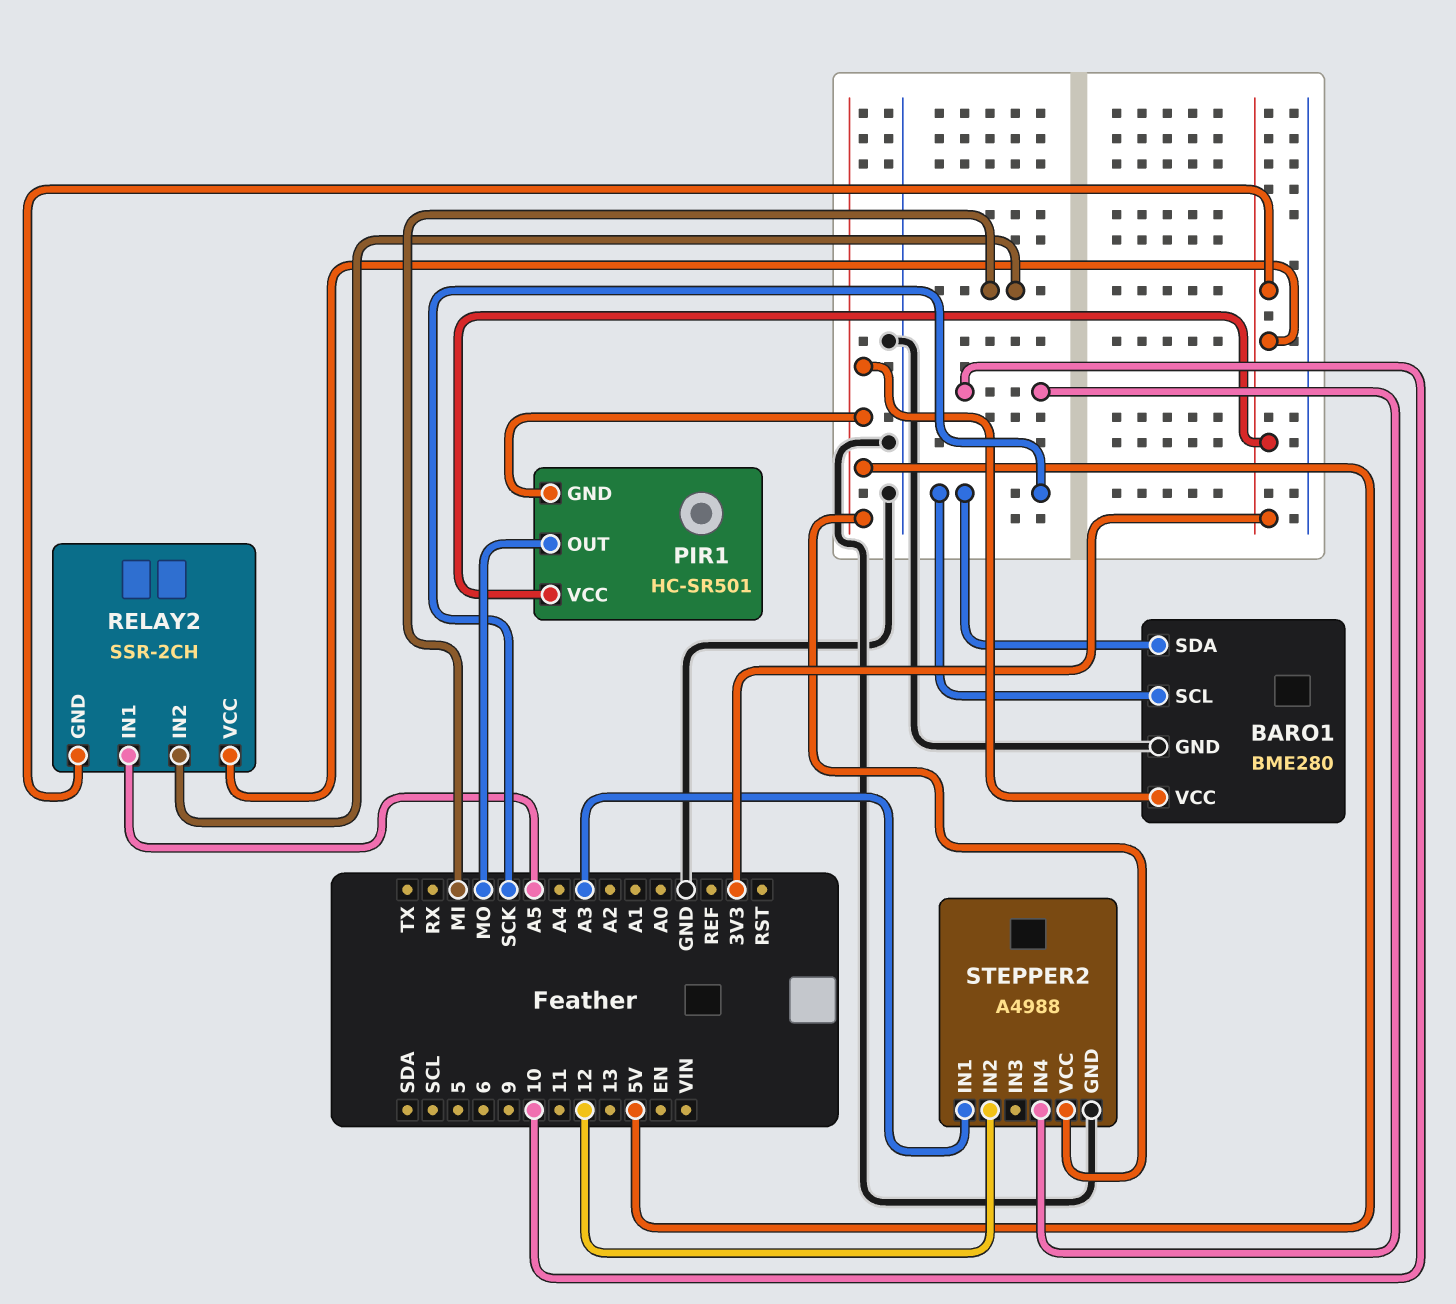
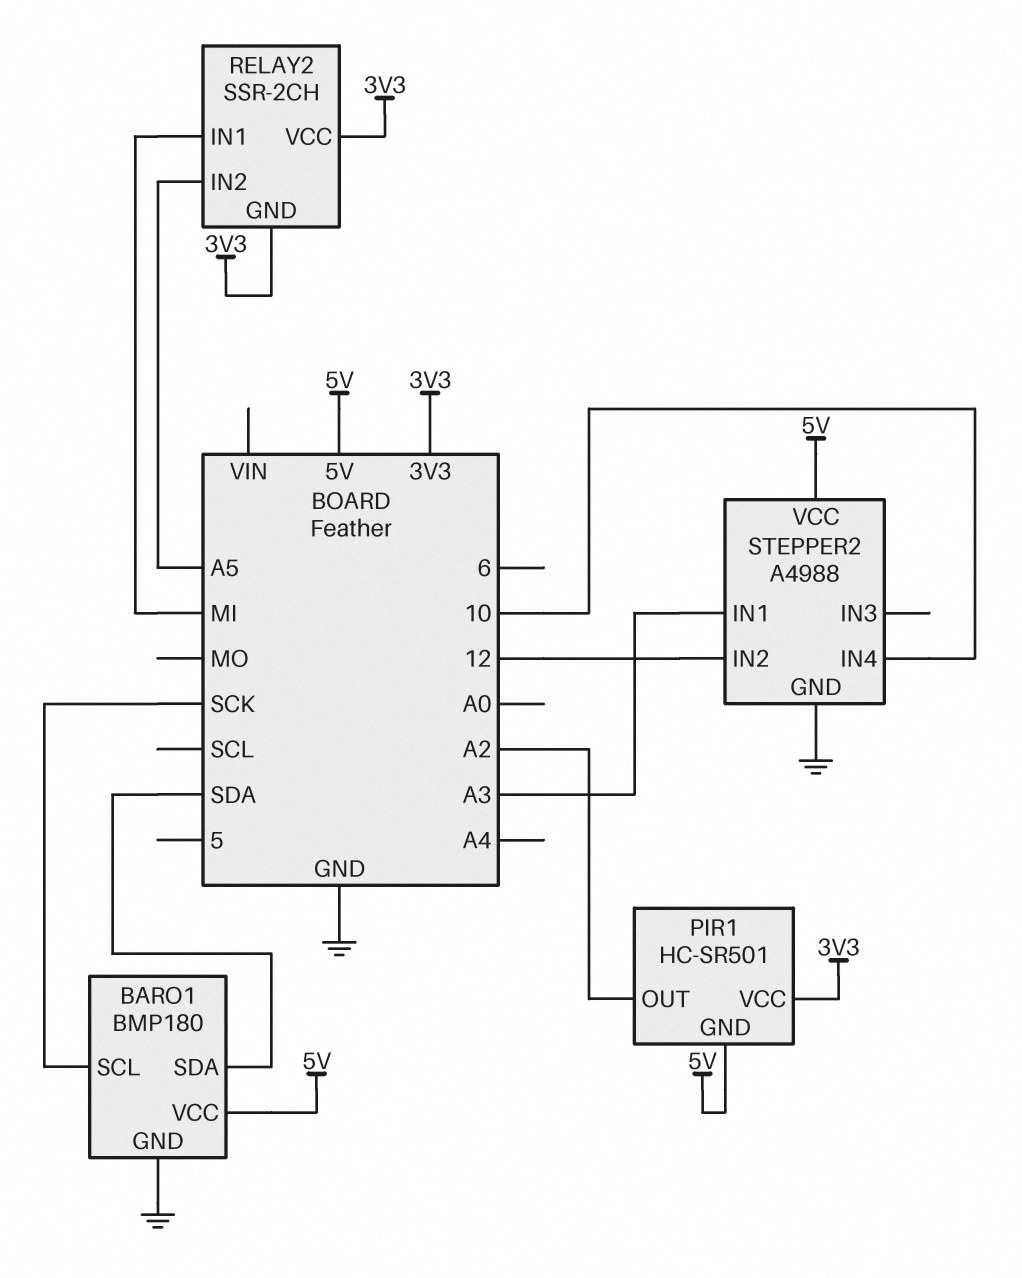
BARO1: BME280 -> BMP180
BARO1 pin SDA: SCK -> SDA
PIR1 pin OUT: MO -> A2
RELAY2 pin IN1: A5 -> MI
RELAY2 pin IN2: MI -> A5

